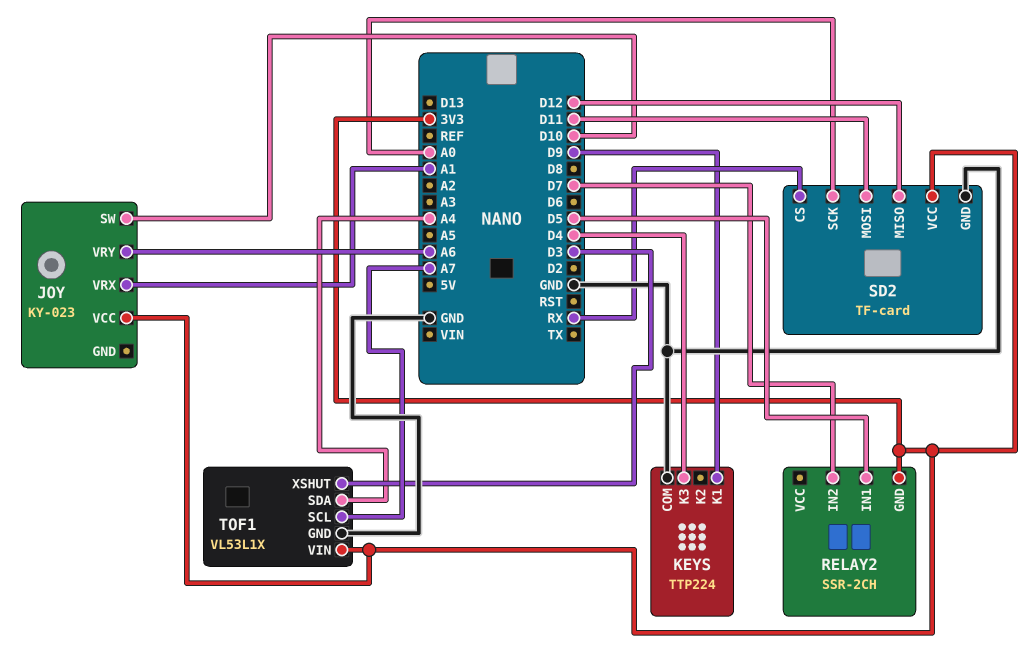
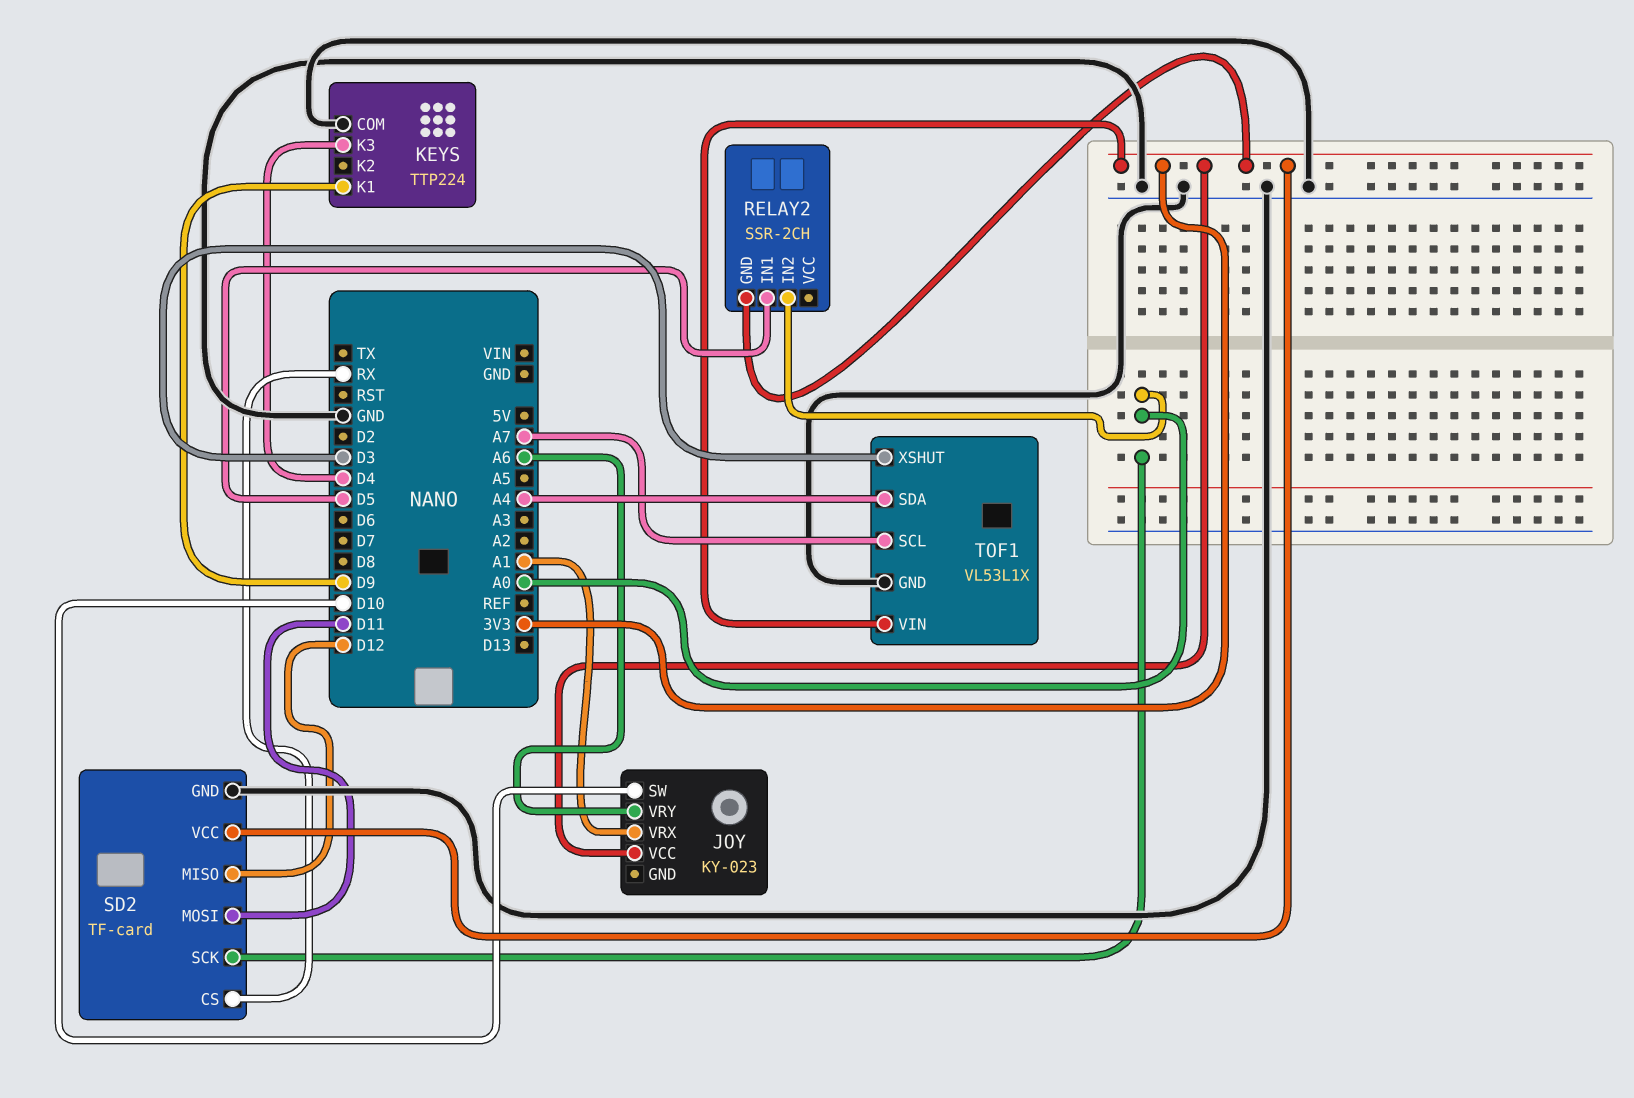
RELAY2 pin IN2: D7 -> A0

